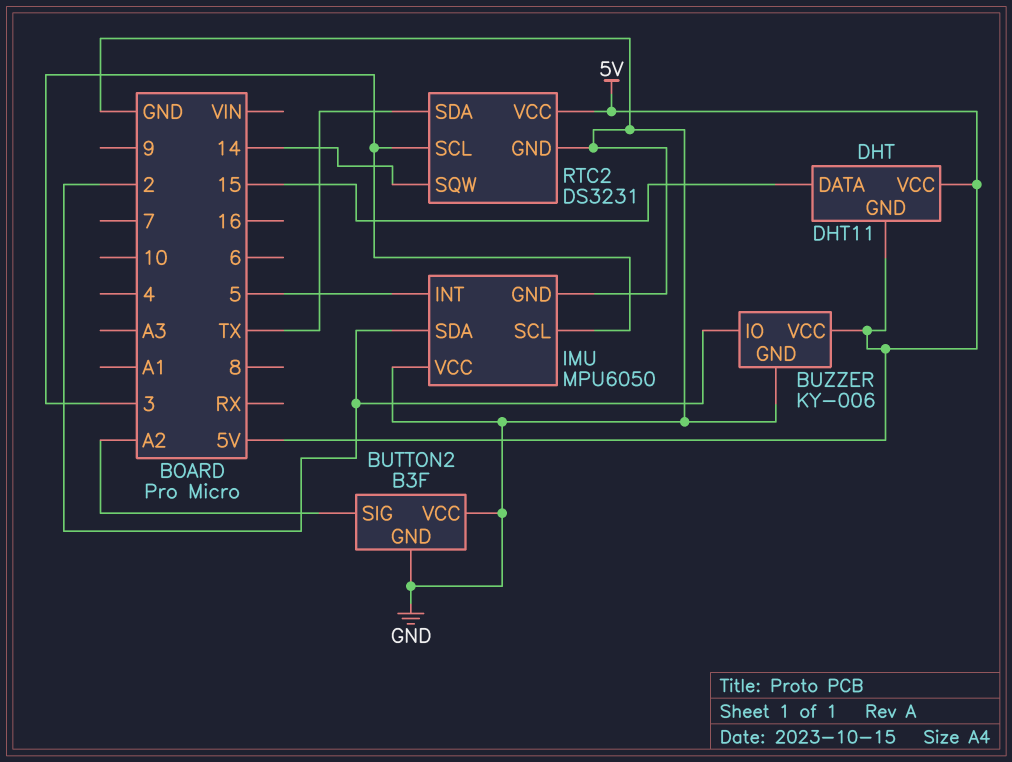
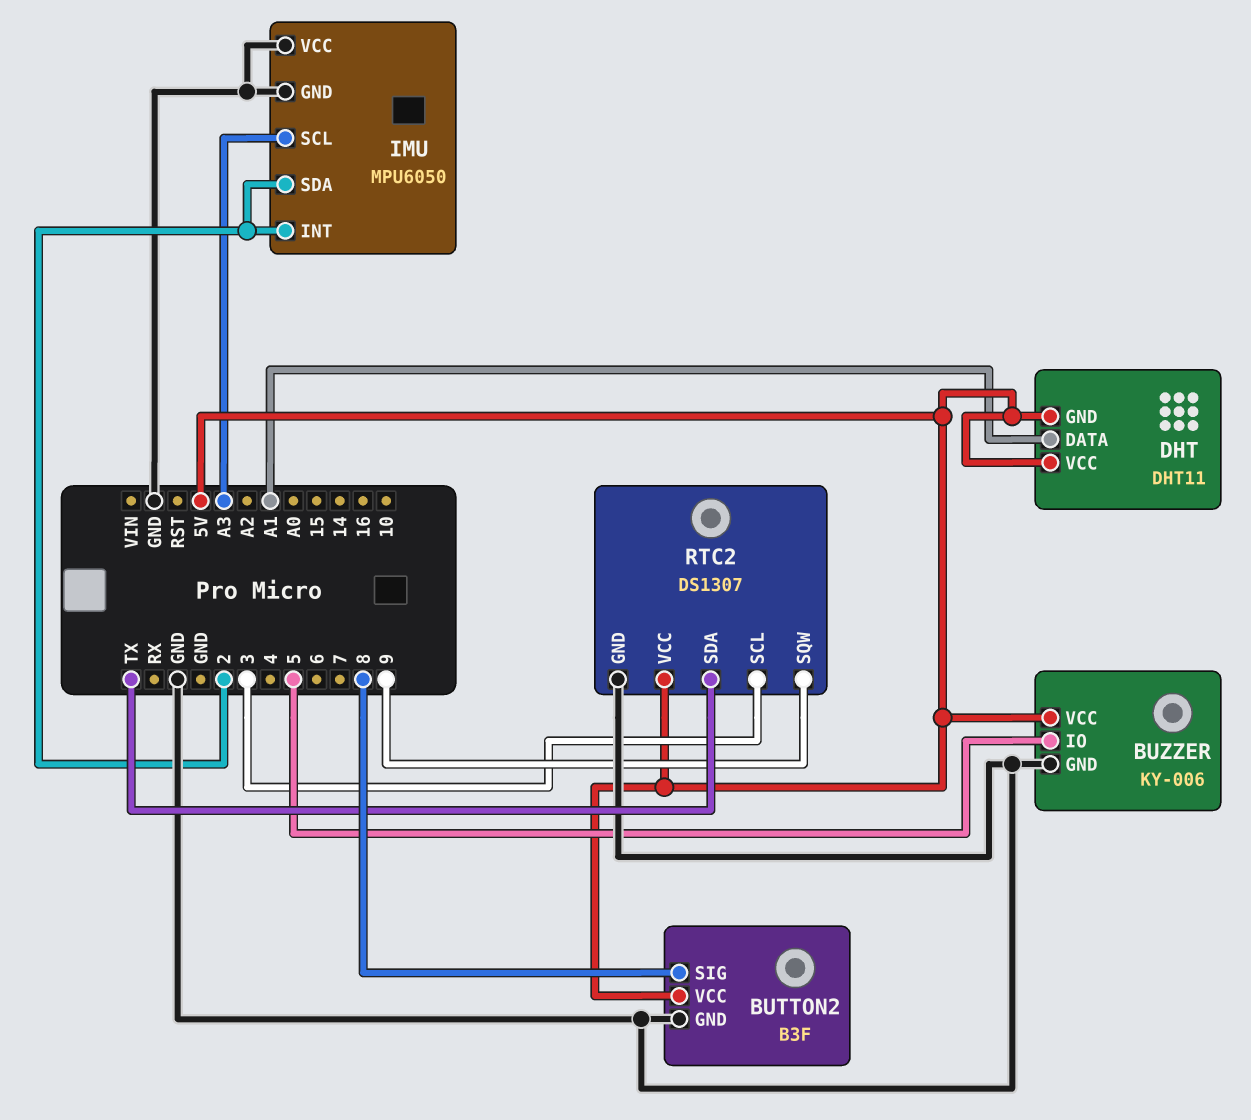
BUTTON2 pin SIG: A2 -> 8
BUTTON2 pin VCC: GND -> 5V
BUZZER pin IO: 2 -> 5
DHT pin DATA: 15 -> A1
IMU pin INT: 5 -> 2
IMU pin SCL: 3 -> A3
RTC2: DS3231 -> DS1307
RTC2 pin SQW: 14 -> 9

